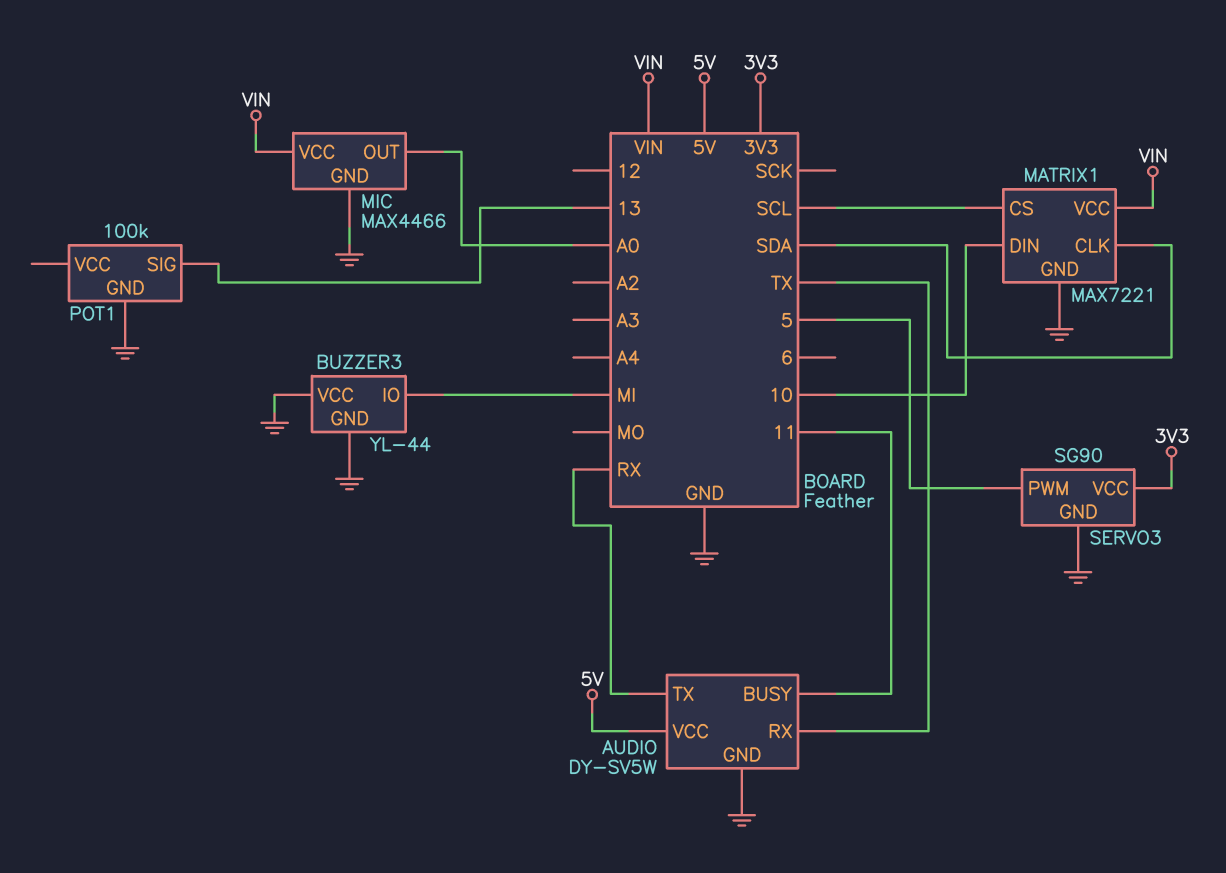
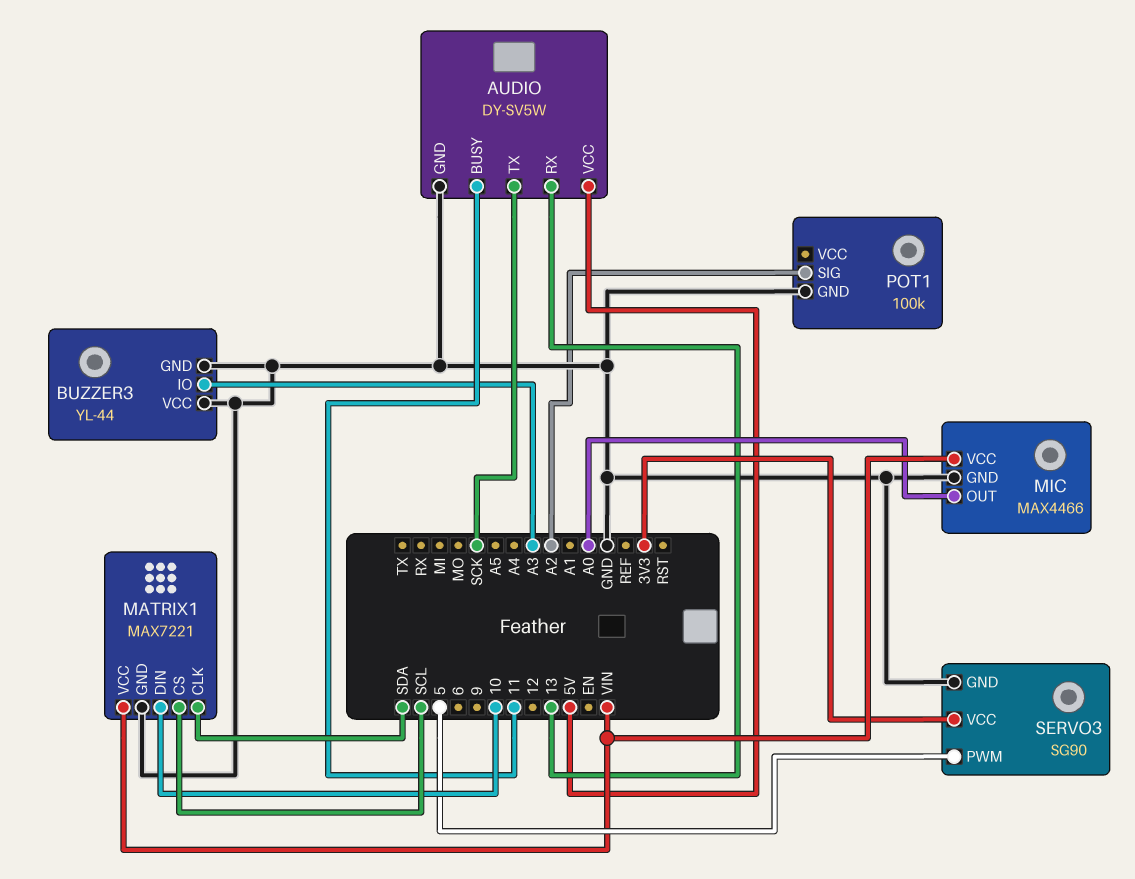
AUDIO pin RX: TX -> 13
AUDIO pin TX: RX -> SCK
BUZZER3 pin IO: MI -> A3
POT1 pin SIG: 13 -> A2

